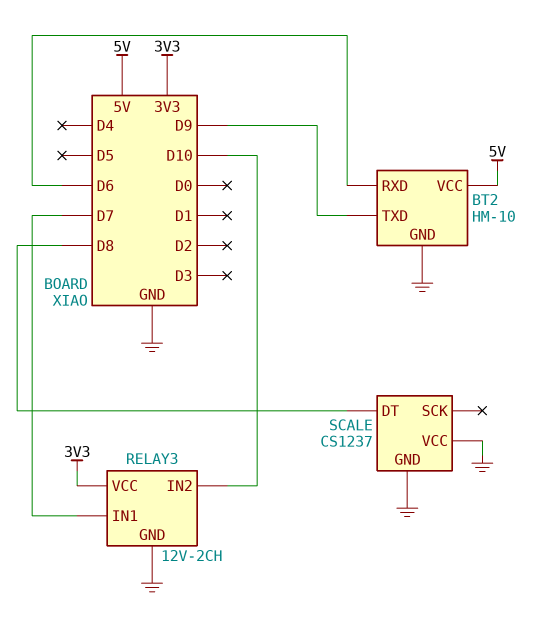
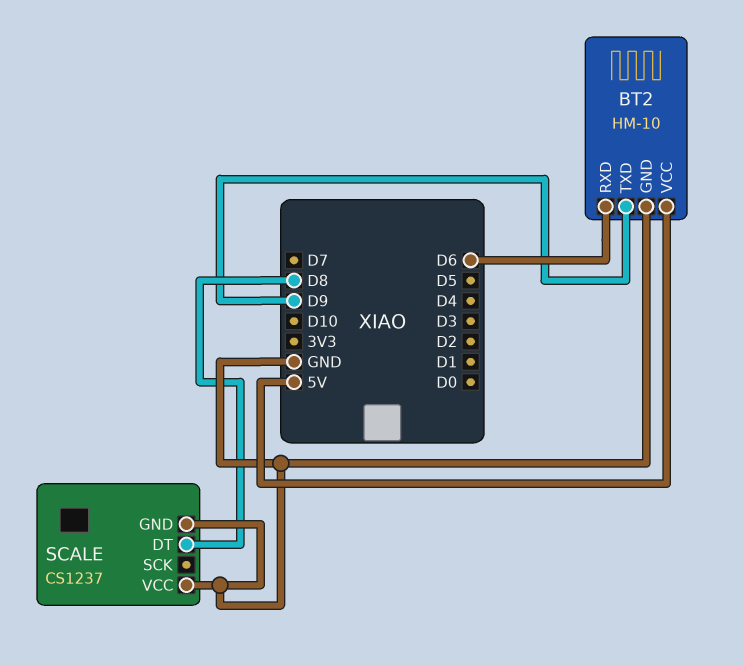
RELAY3: 12V-2CH -> none
RELAY3 pin GND: GND -> none
RELAY3 pin IN1: D7 -> none
RELAY3 pin IN2: D10 -> none
RELAY3 pin VCC: 3V3 -> none

